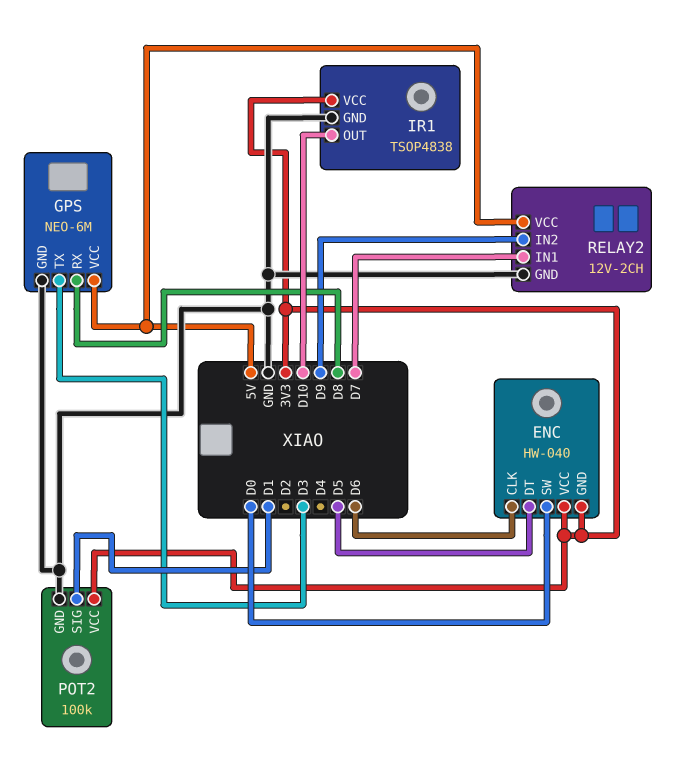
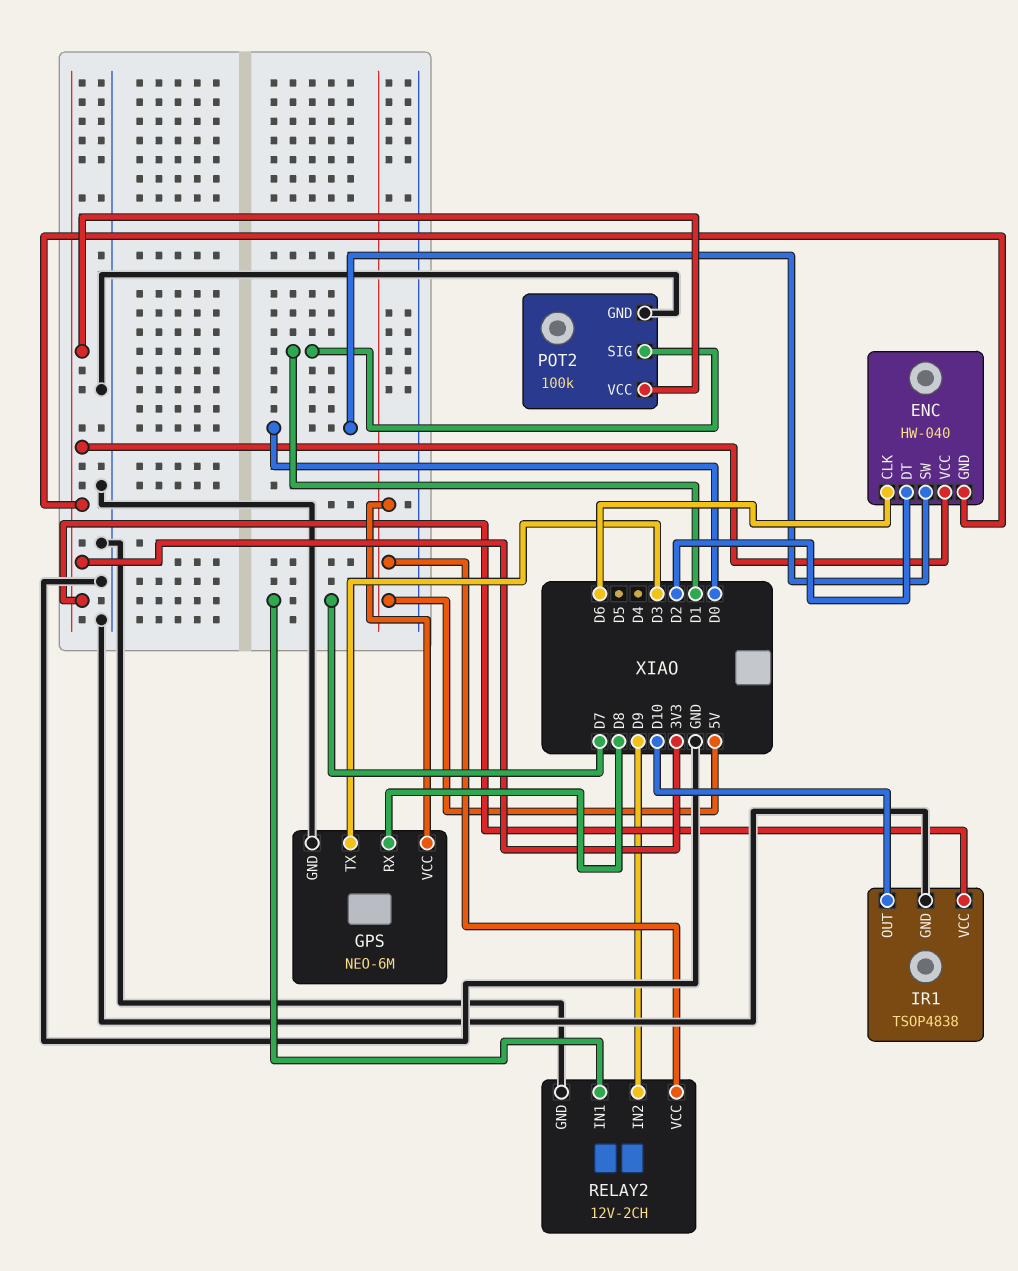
ENC pin DT: D5 -> D2

